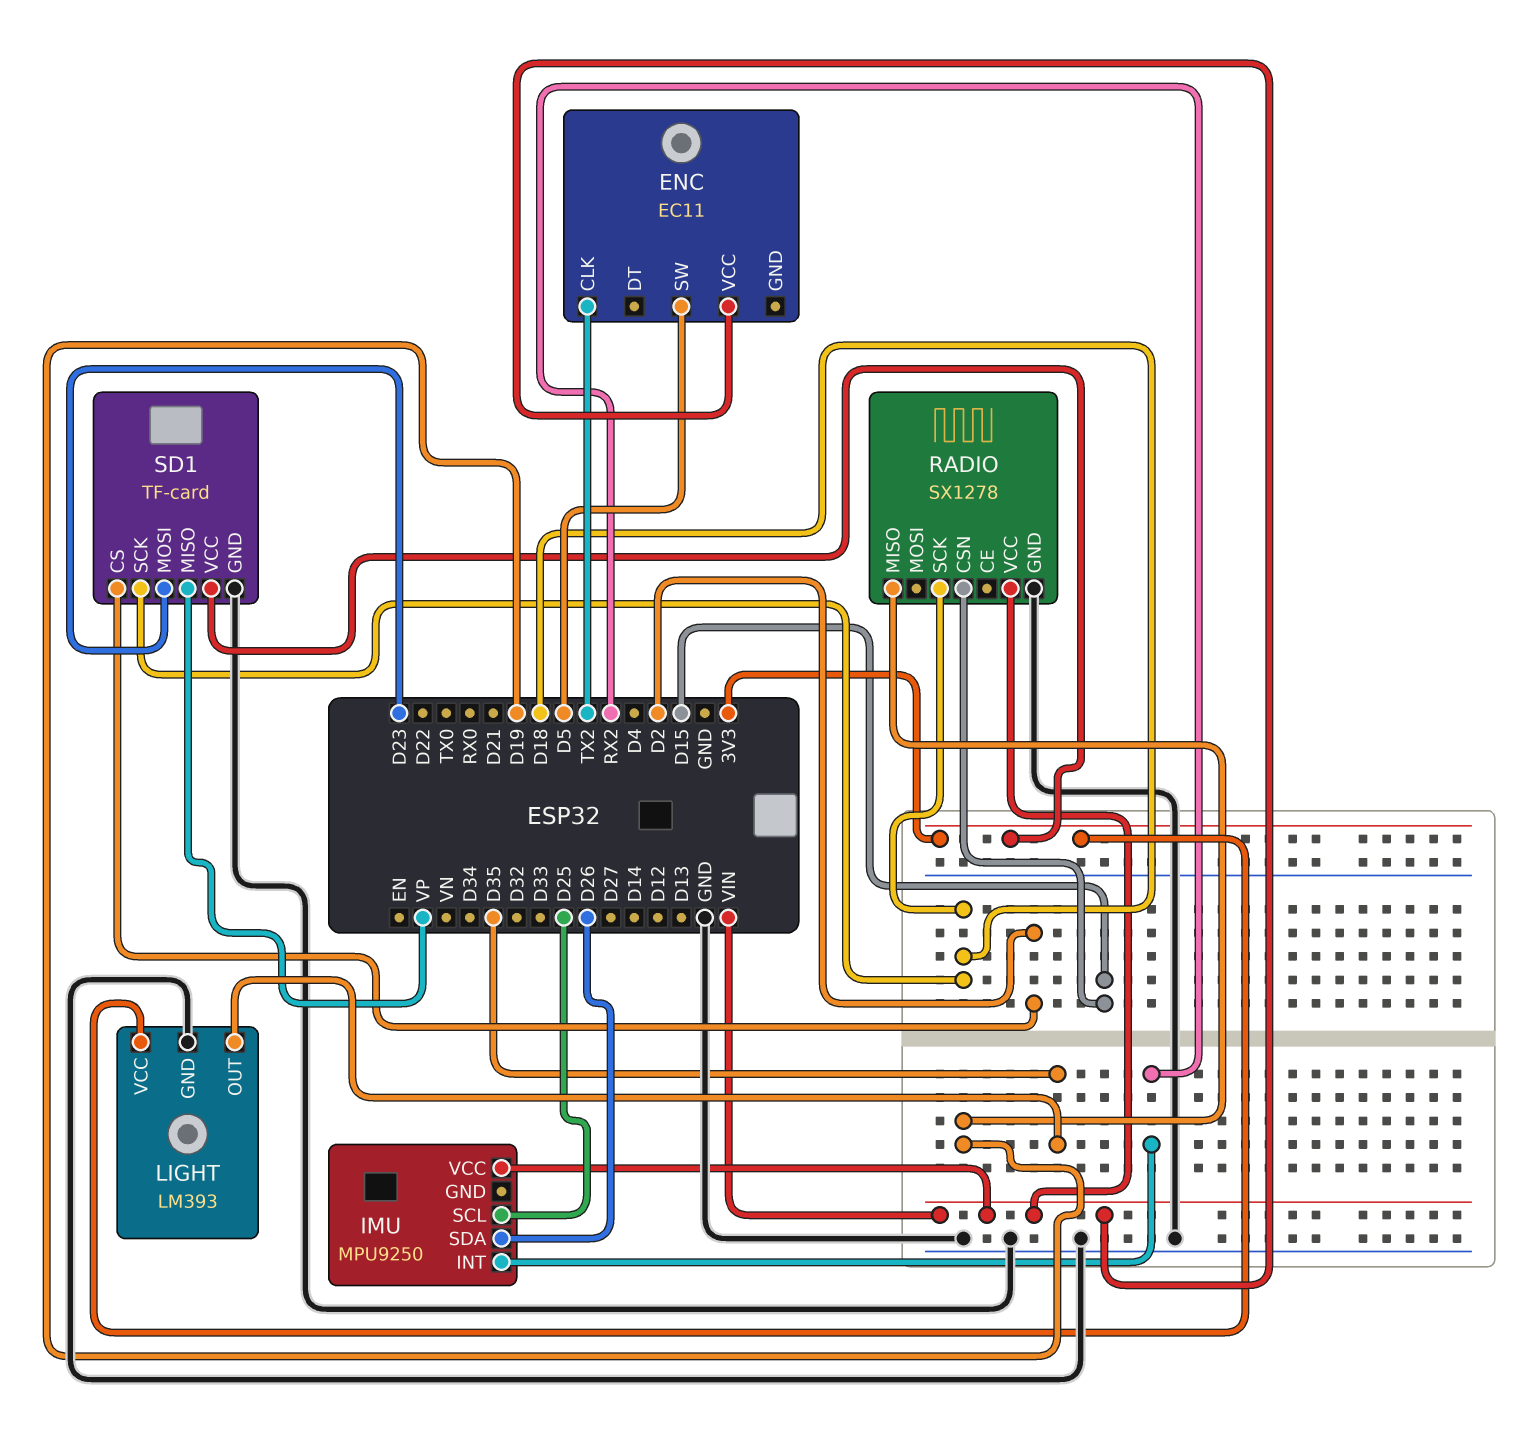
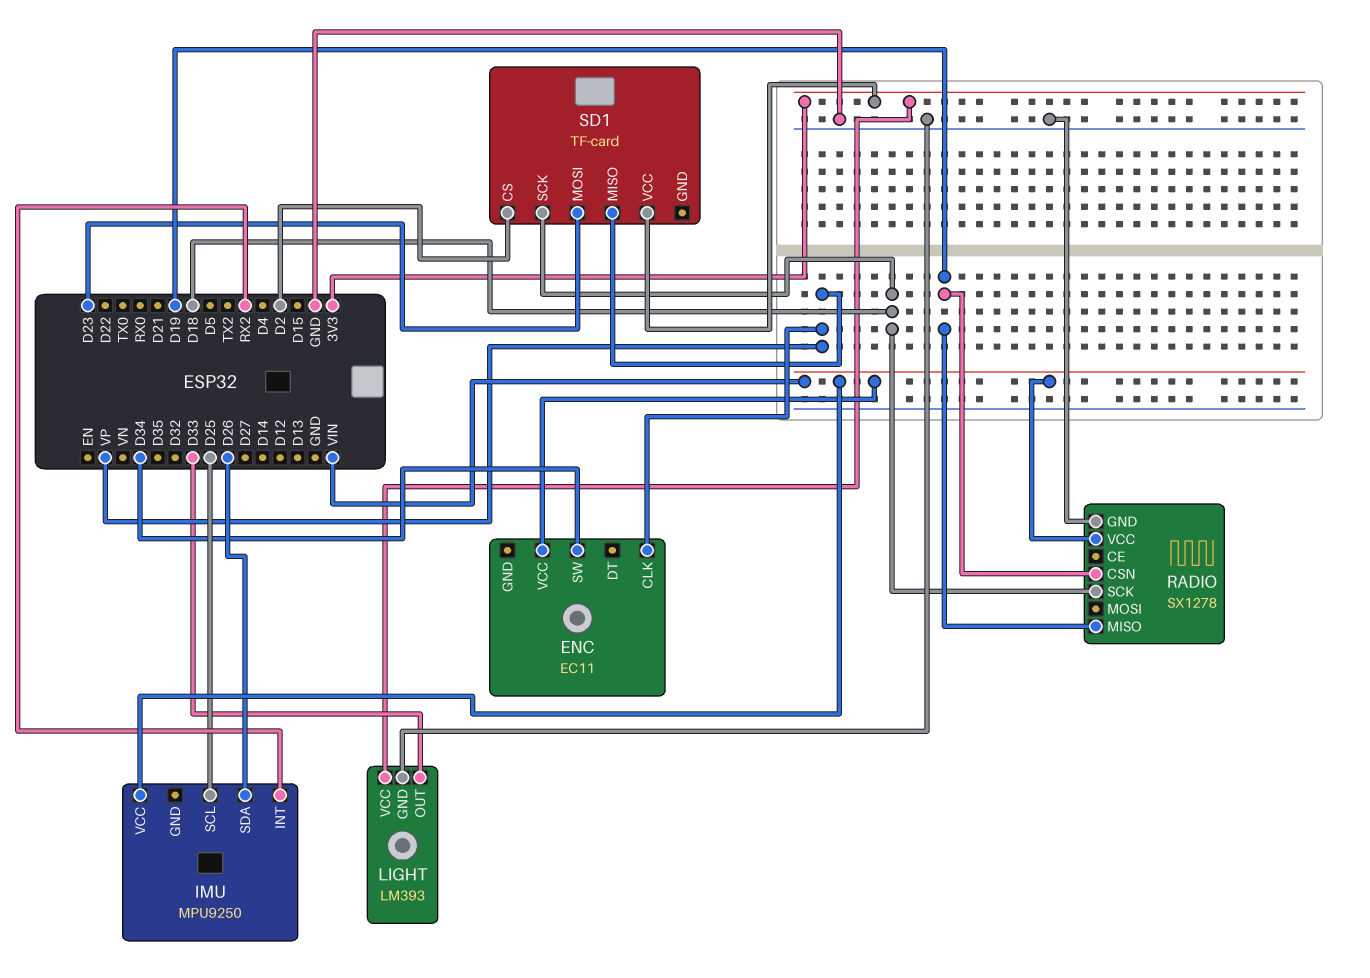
ENC pin CLK: TX2 -> VP
ENC pin SW: D5 -> D34
LIGHT pin OUT: D35 -> D33
RADIO pin CSN: D15 -> D19
SD1 pin GND: GND -> none

